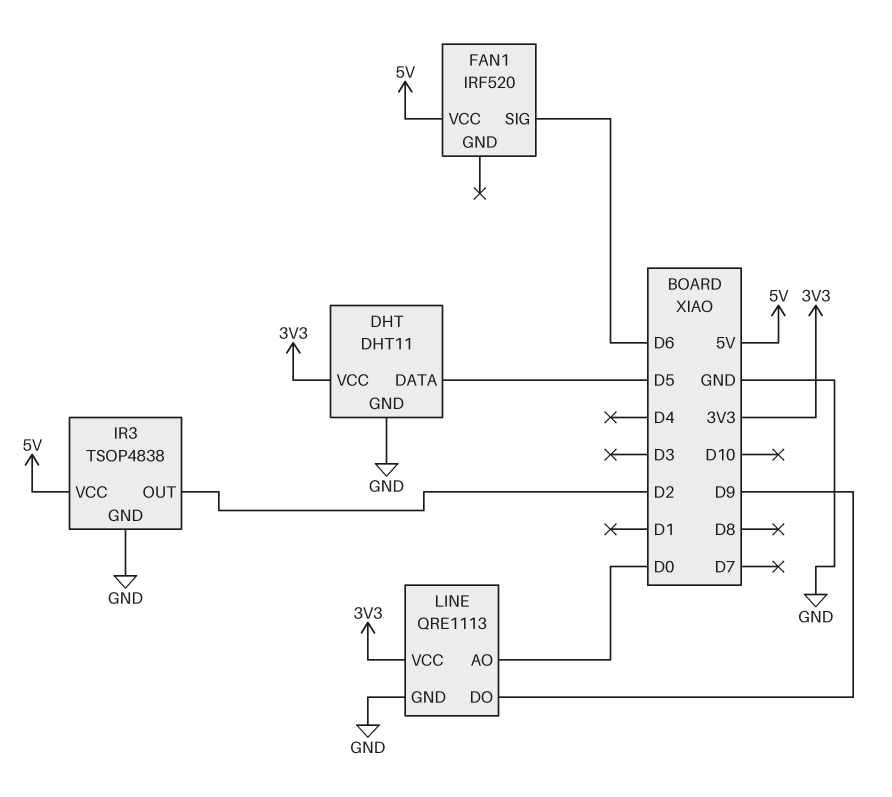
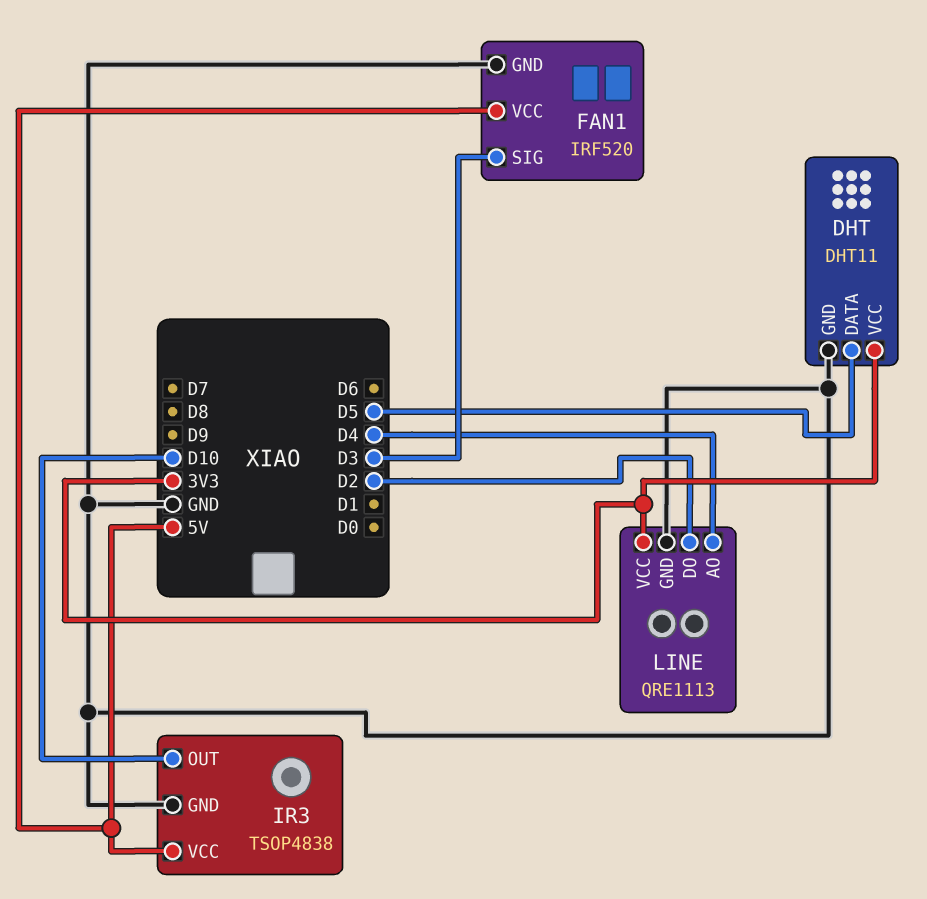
FAN1 pin GND: none -> GND
FAN1 pin SIG: D6 -> D3
IR3 pin OUT: D2 -> D10
LINE pin AO: D0 -> D4
LINE pin DO: D9 -> D2

